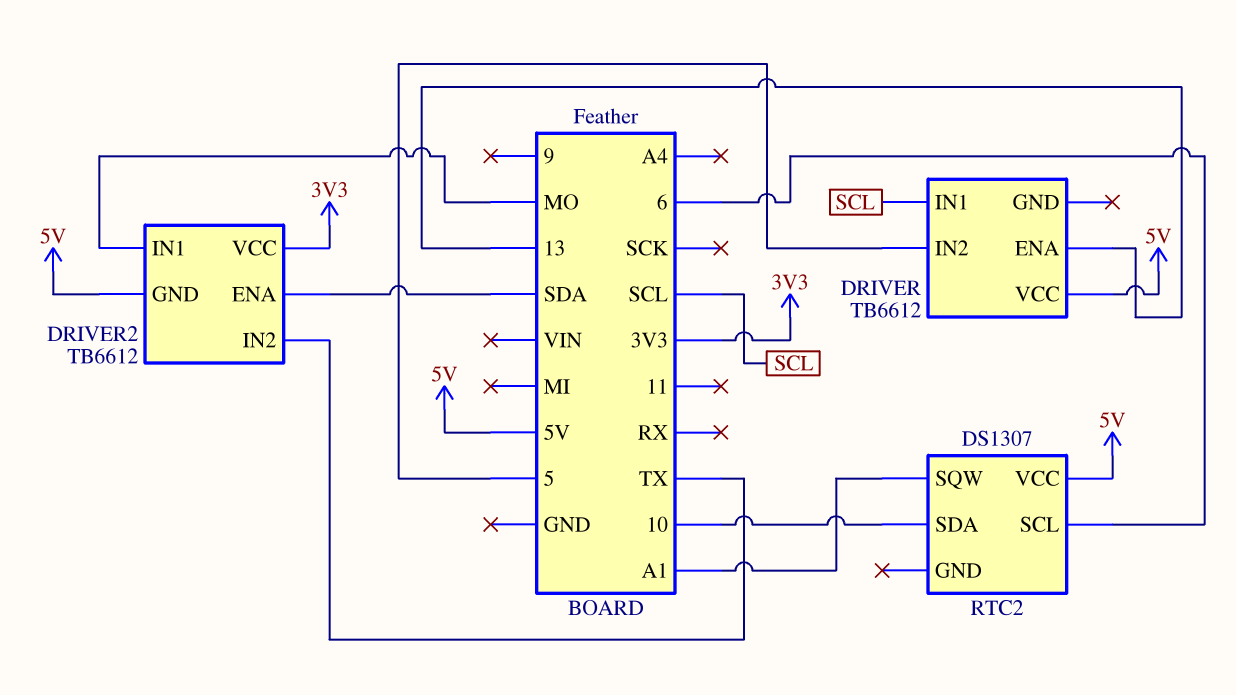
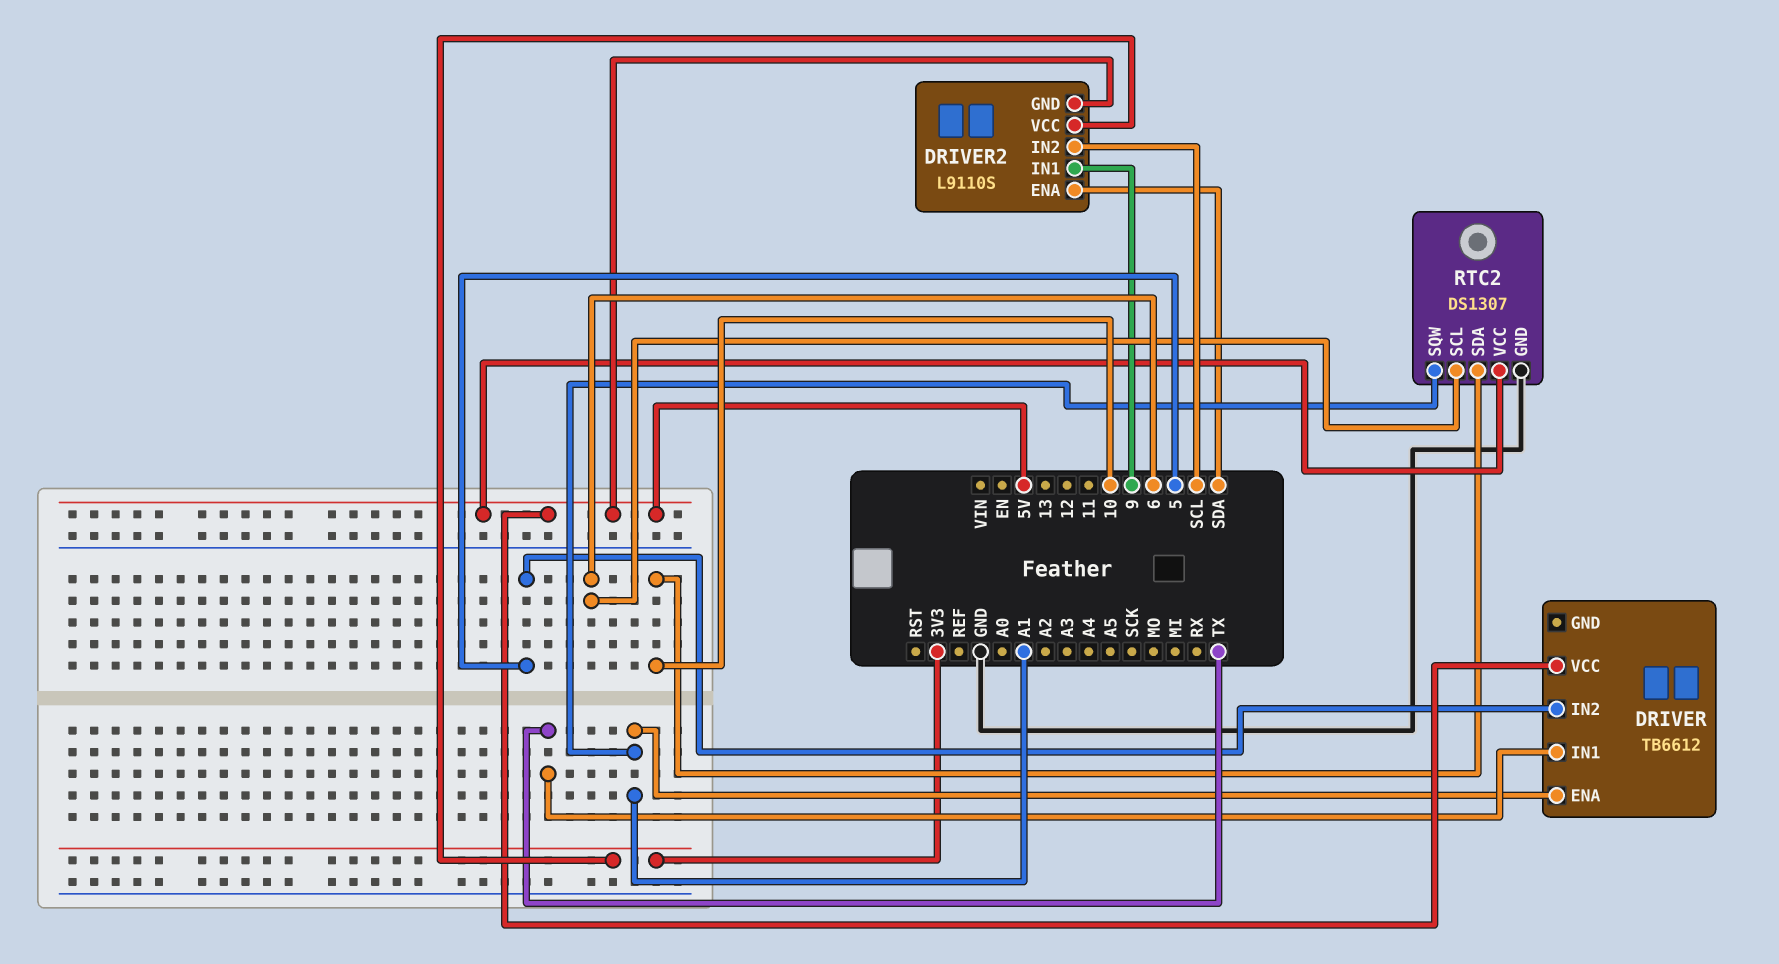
DRIVER pin ENA: 13 -> A1
DRIVER pin IN1: SCL -> TX
DRIVER2: TB6612 -> L9110S
DRIVER2 pin IN1: MO -> 9
DRIVER2 pin IN2: TX -> SCL
RTC2 pin GND: none -> GND

